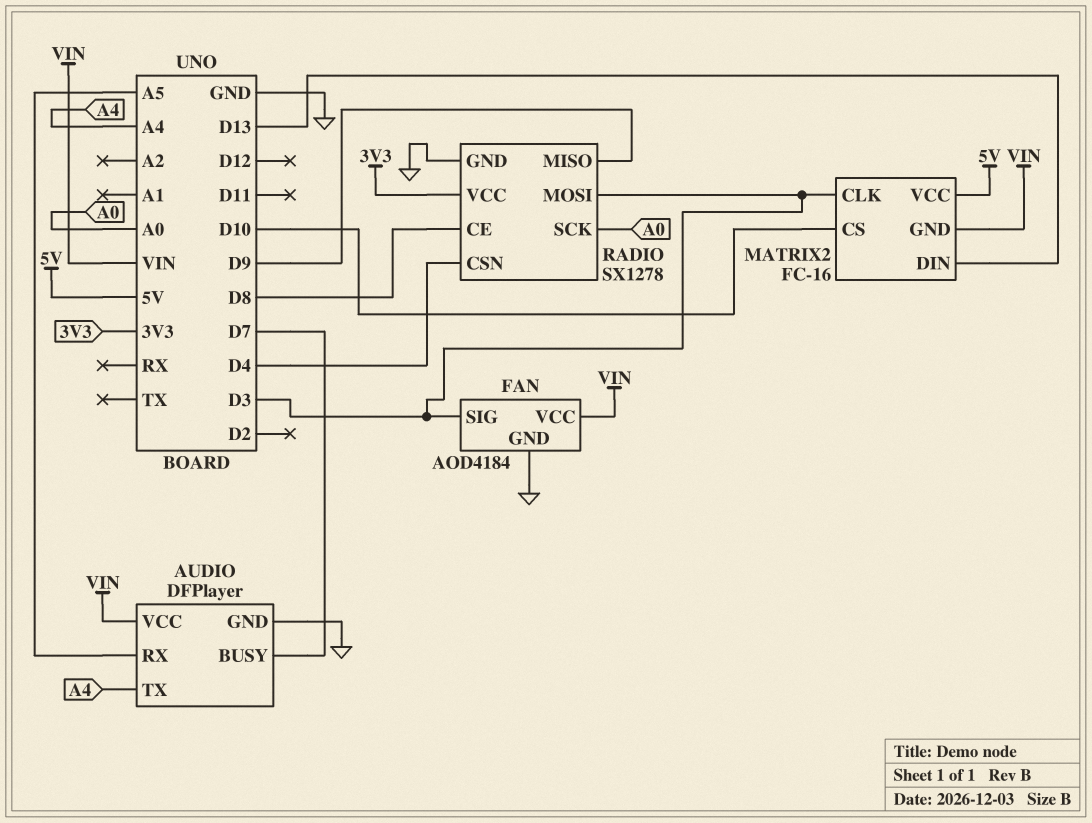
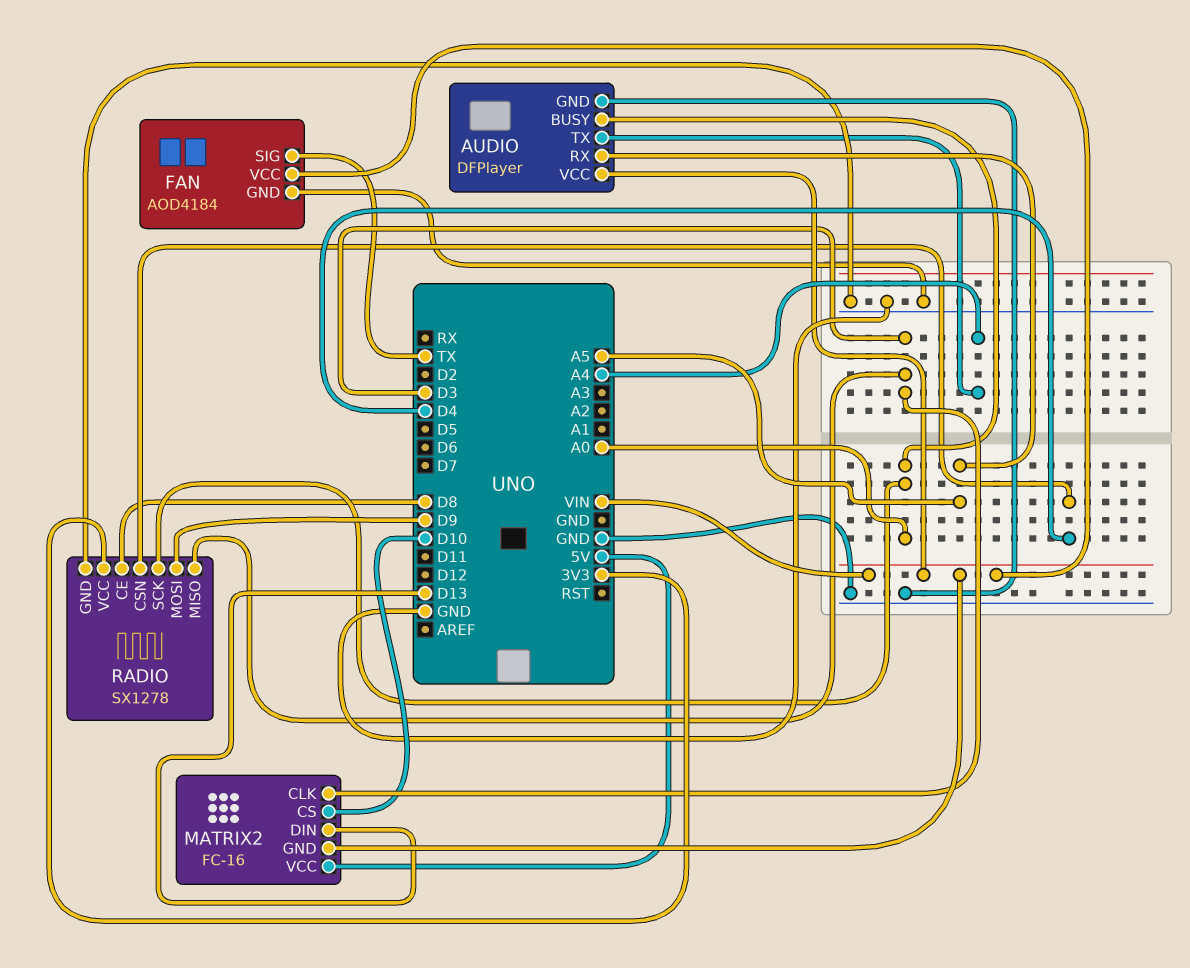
AUDIO pin BUSY: D7 -> A0
FAN pin SIG: D3 -> TX
RADIO pin MISO: D9 -> D3
RADIO pin MOSI: D3 -> D9

